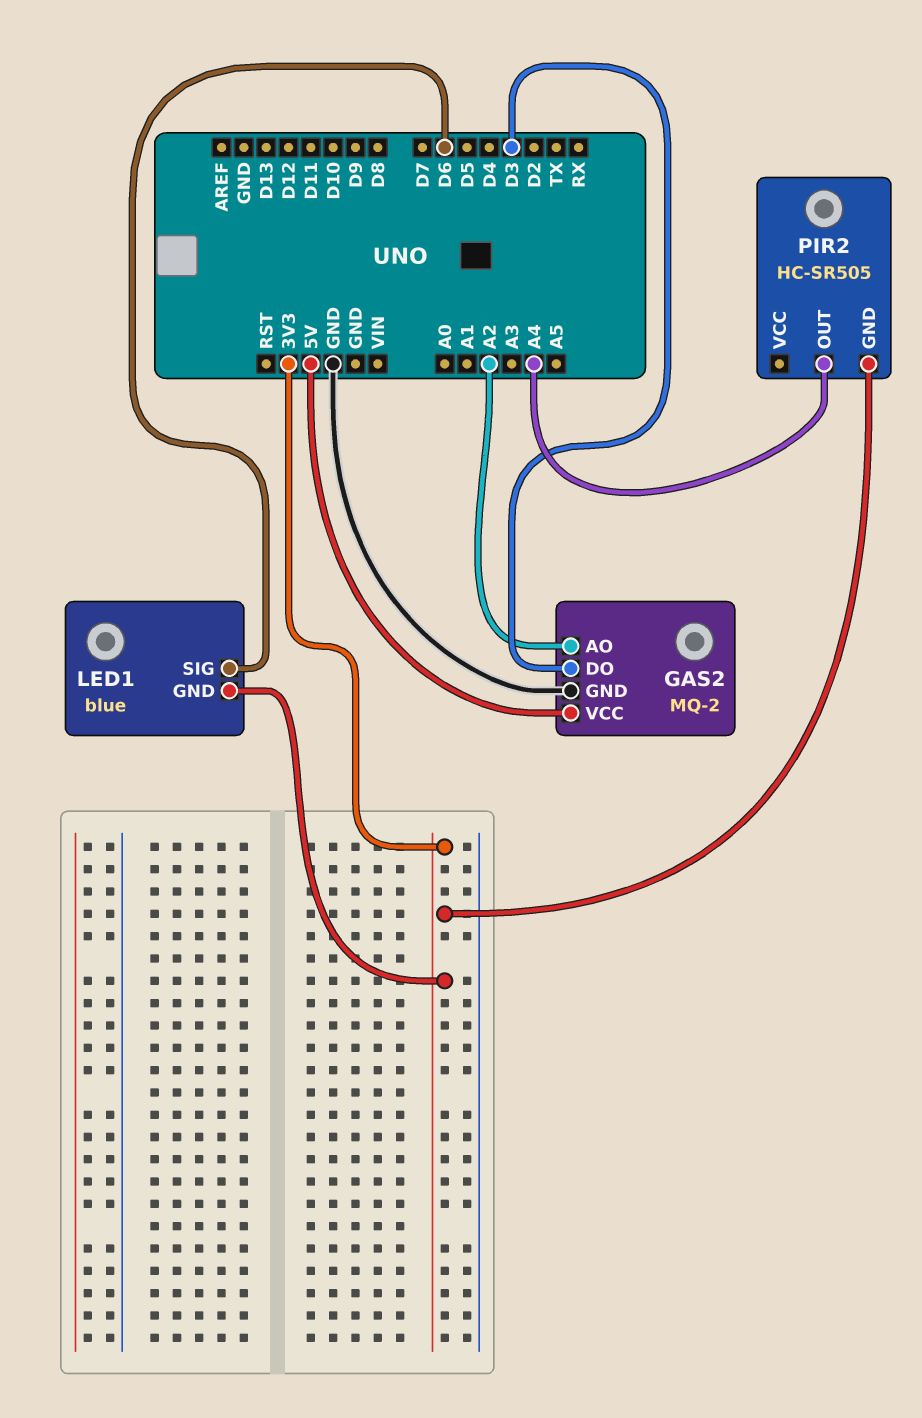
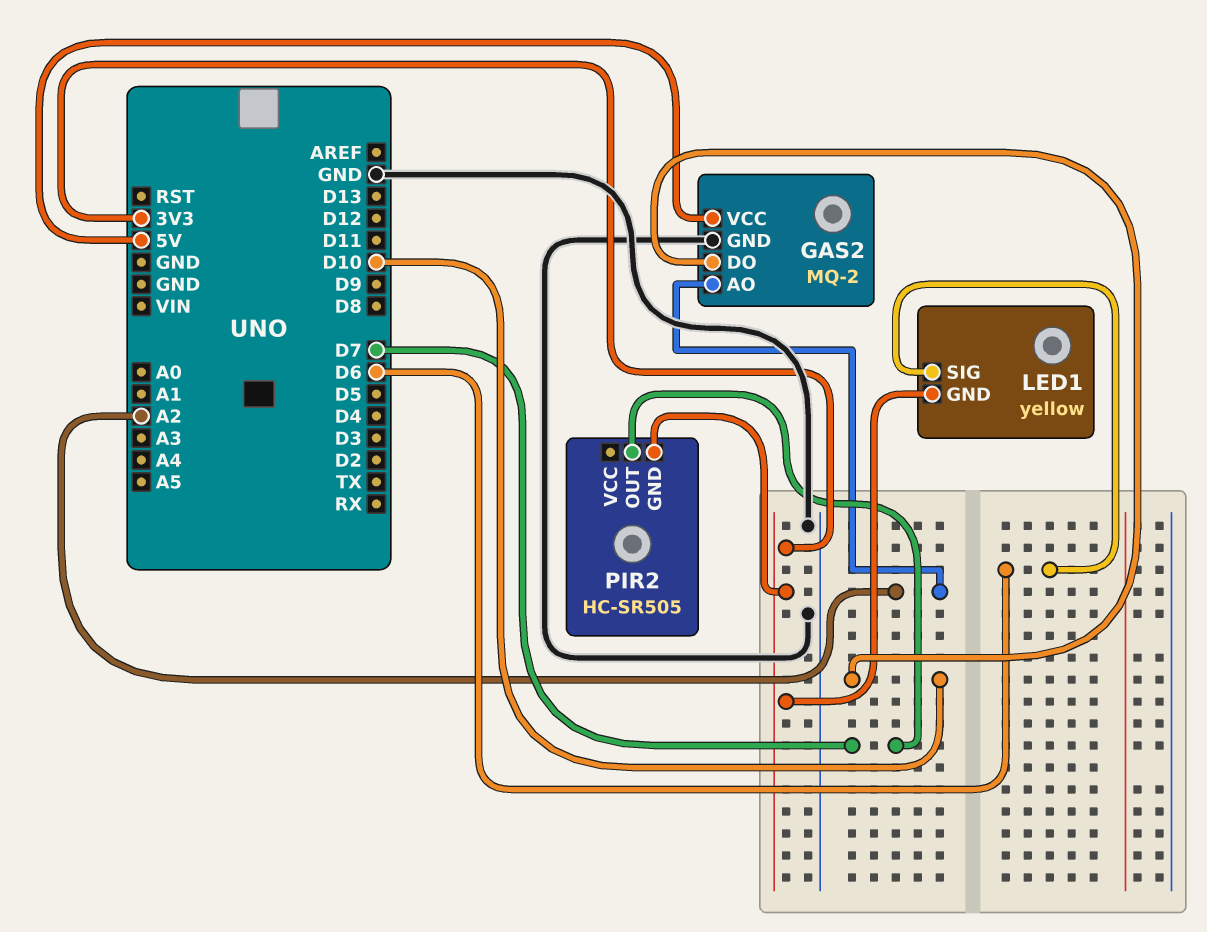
GAS2 pin DO: D3 -> D10
LED1: blue -> yellow
PIR2 pin OUT: A4 -> D7

